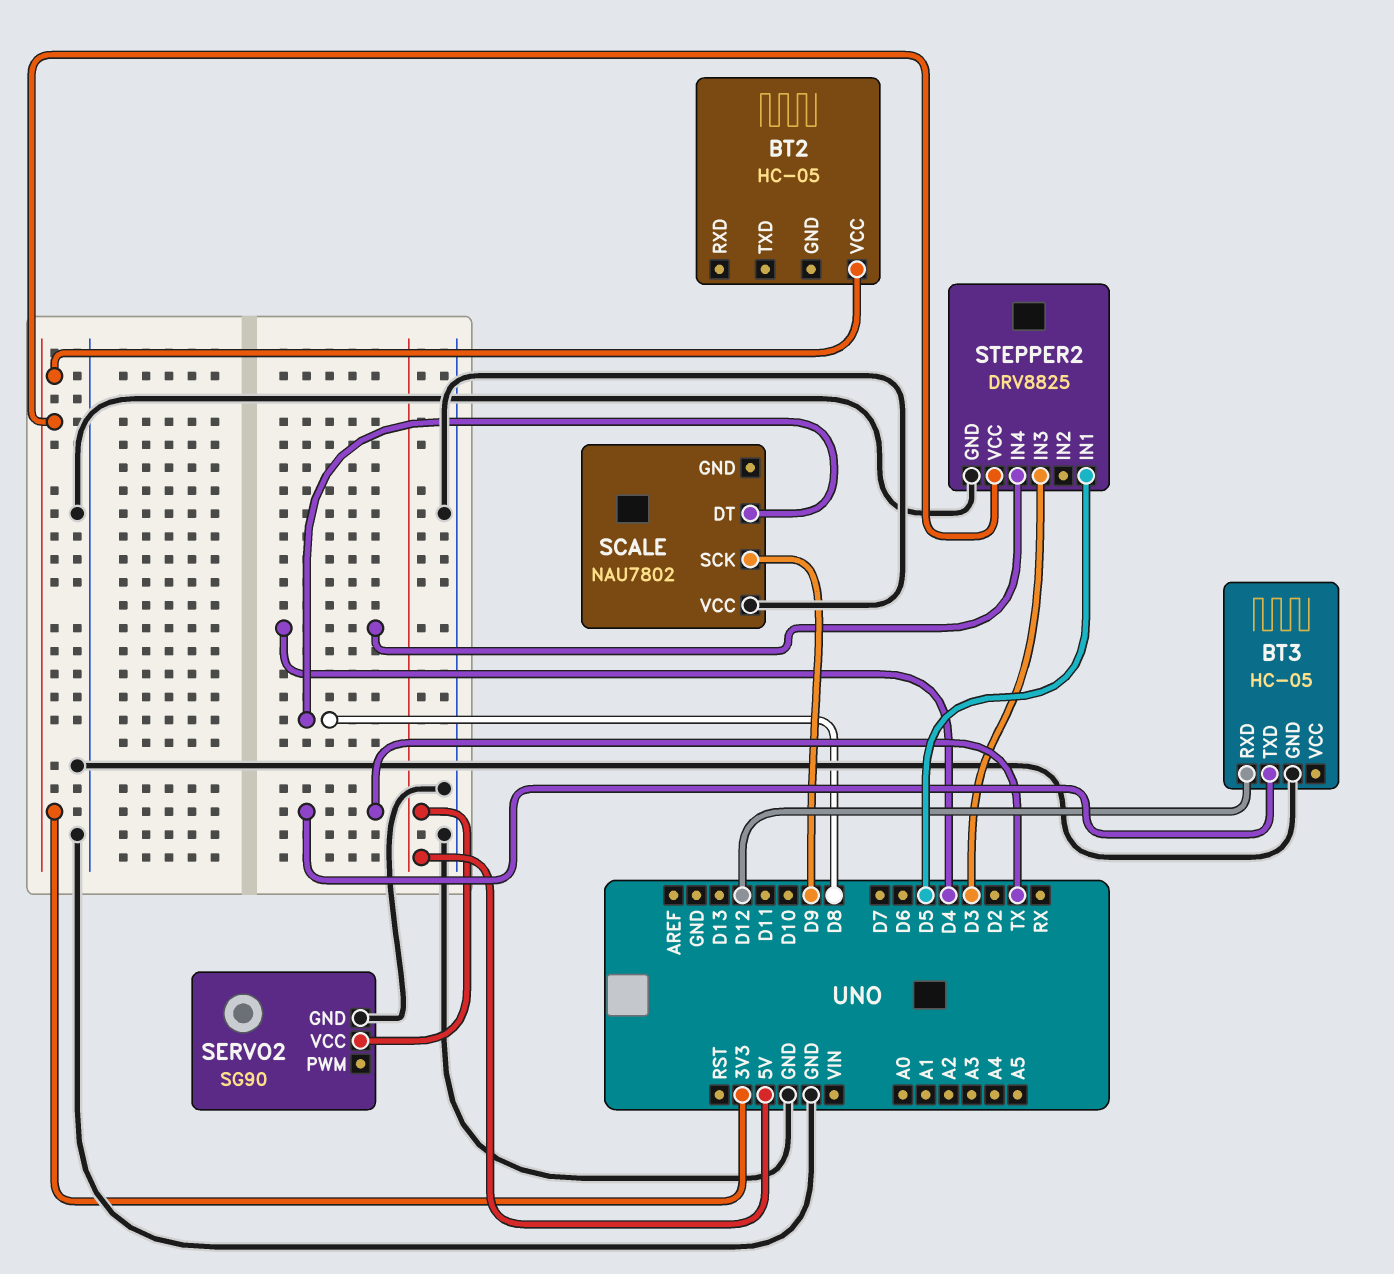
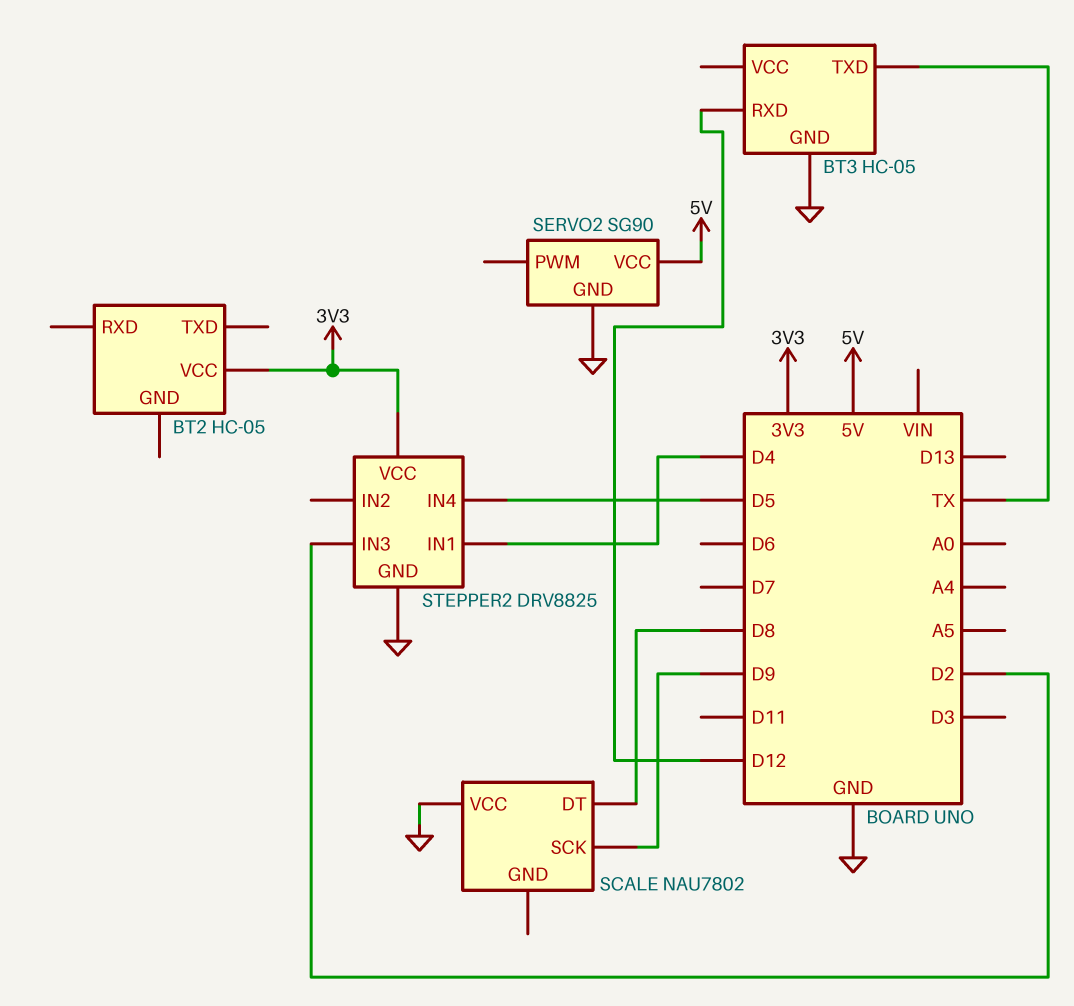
STEPPER2 pin IN1: D5 -> D4
STEPPER2 pin IN3: D3 -> D2
STEPPER2 pin IN4: D4 -> D5

